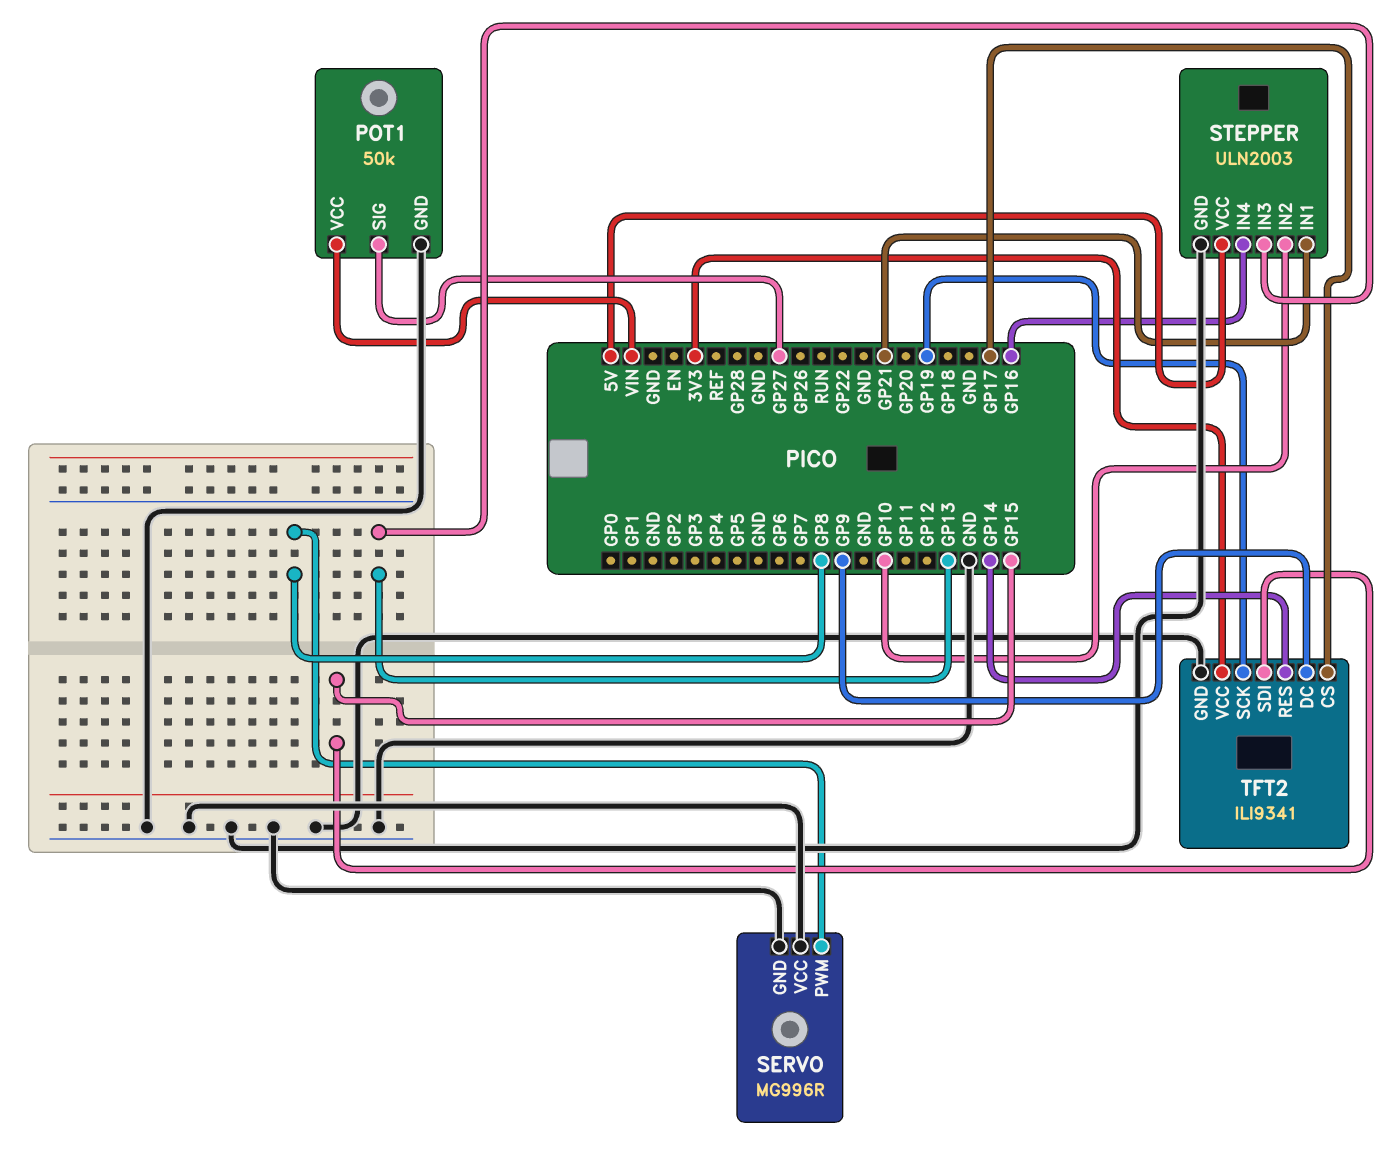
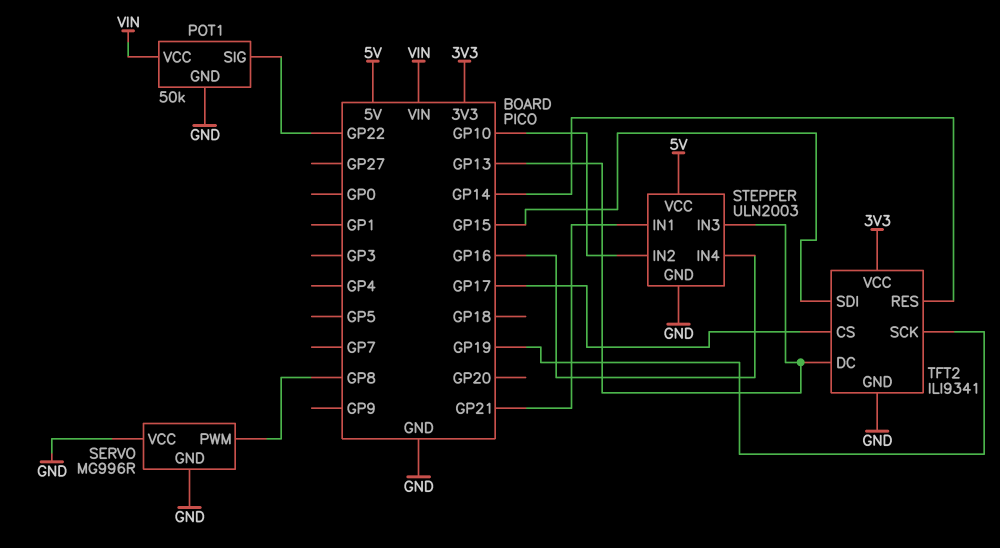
POT1 pin SIG: GP27 -> GP22
TFT2 pin DC: GP9 -> GP13

